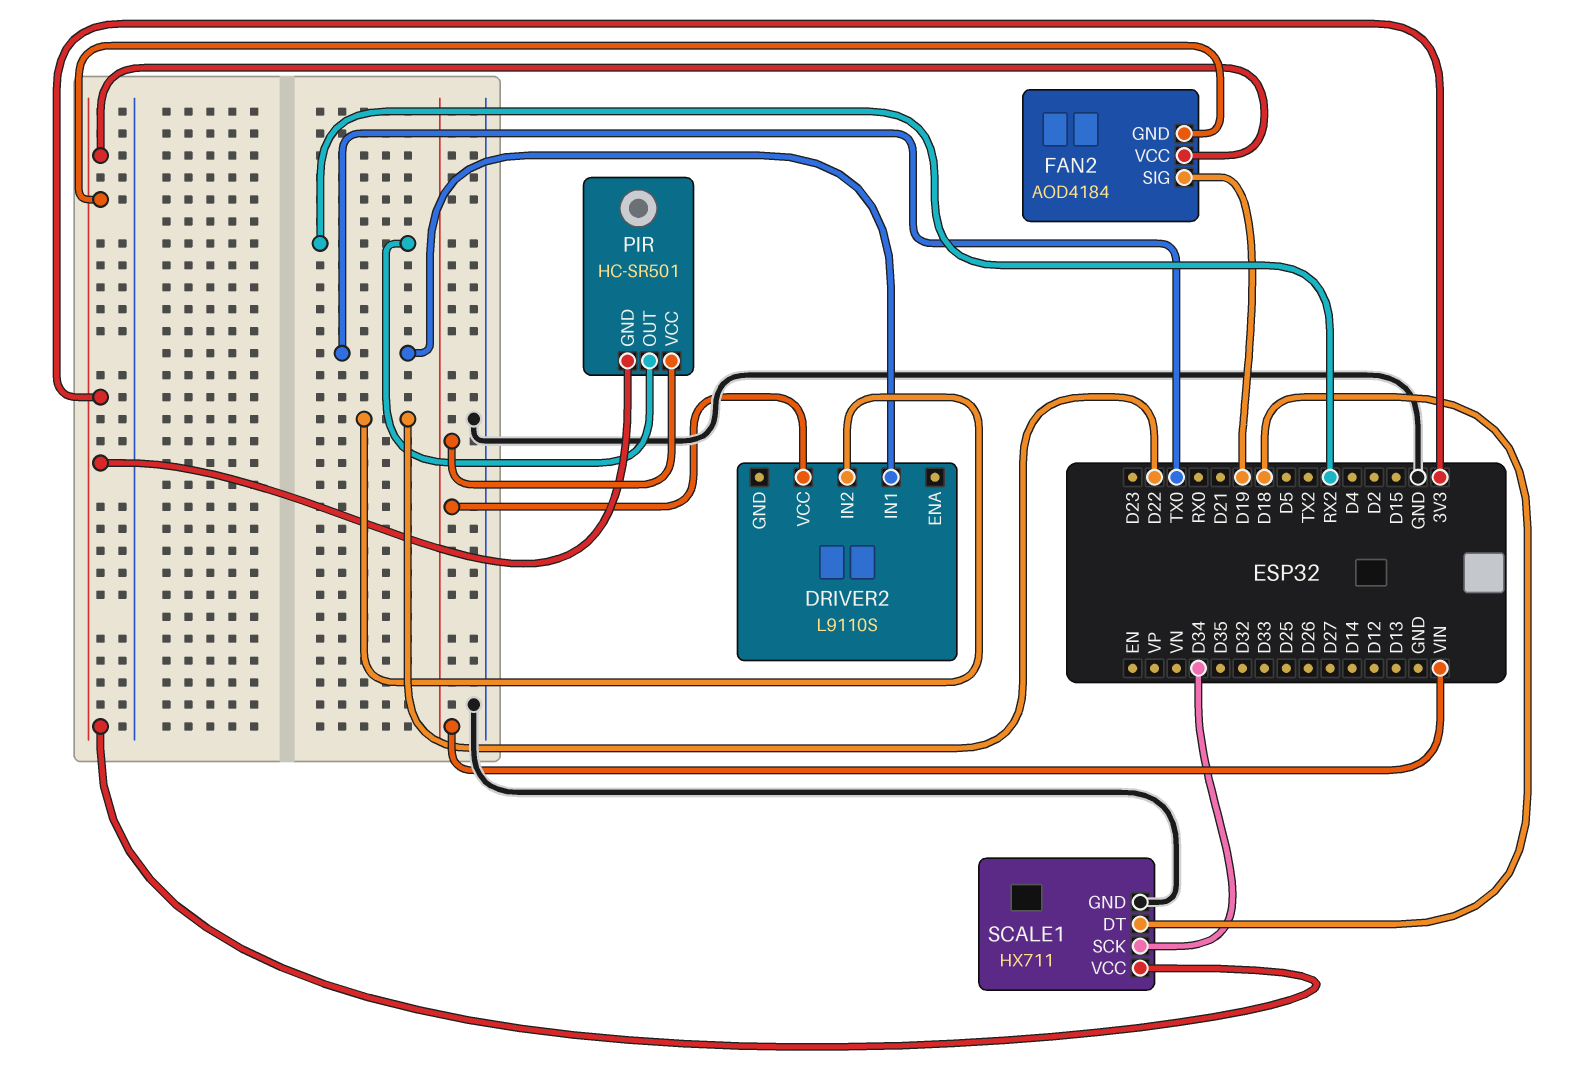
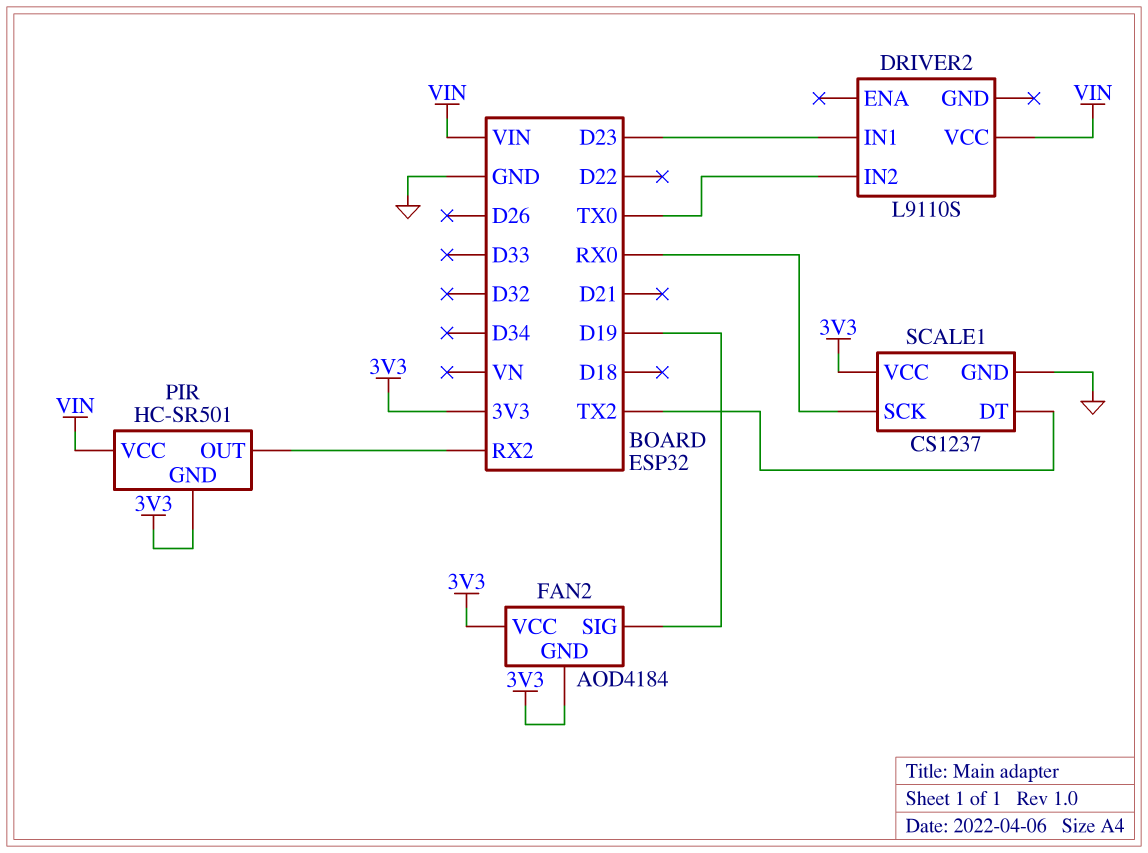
DRIVER2 pin IN1: TX0 -> D23
DRIVER2 pin IN2: D22 -> TX0
SCALE1: HX711 -> CS1237
SCALE1 pin DT: D18 -> TX2
SCALE1 pin SCK: D34 -> RX0

